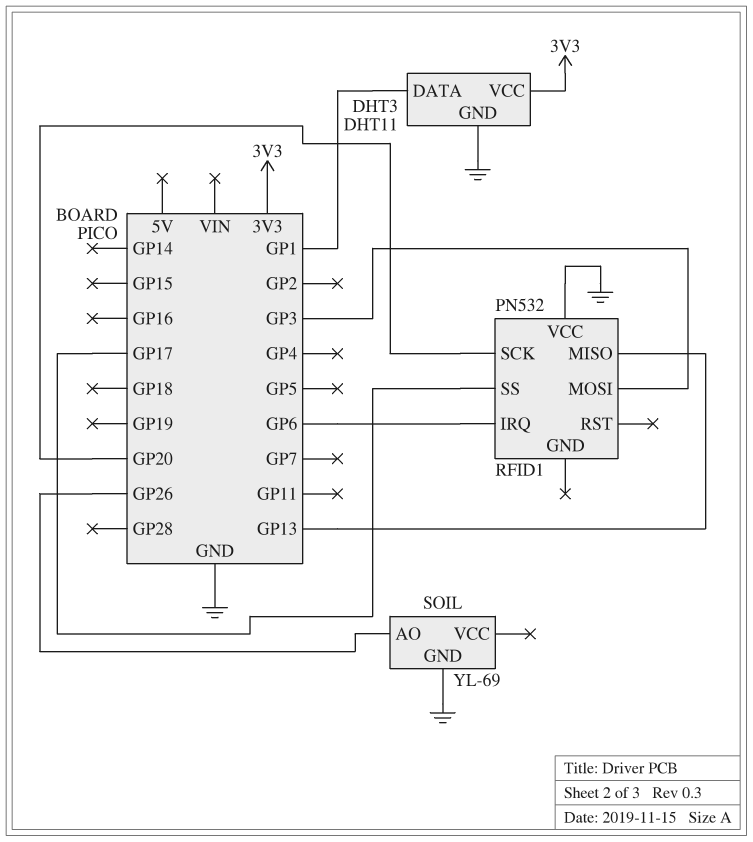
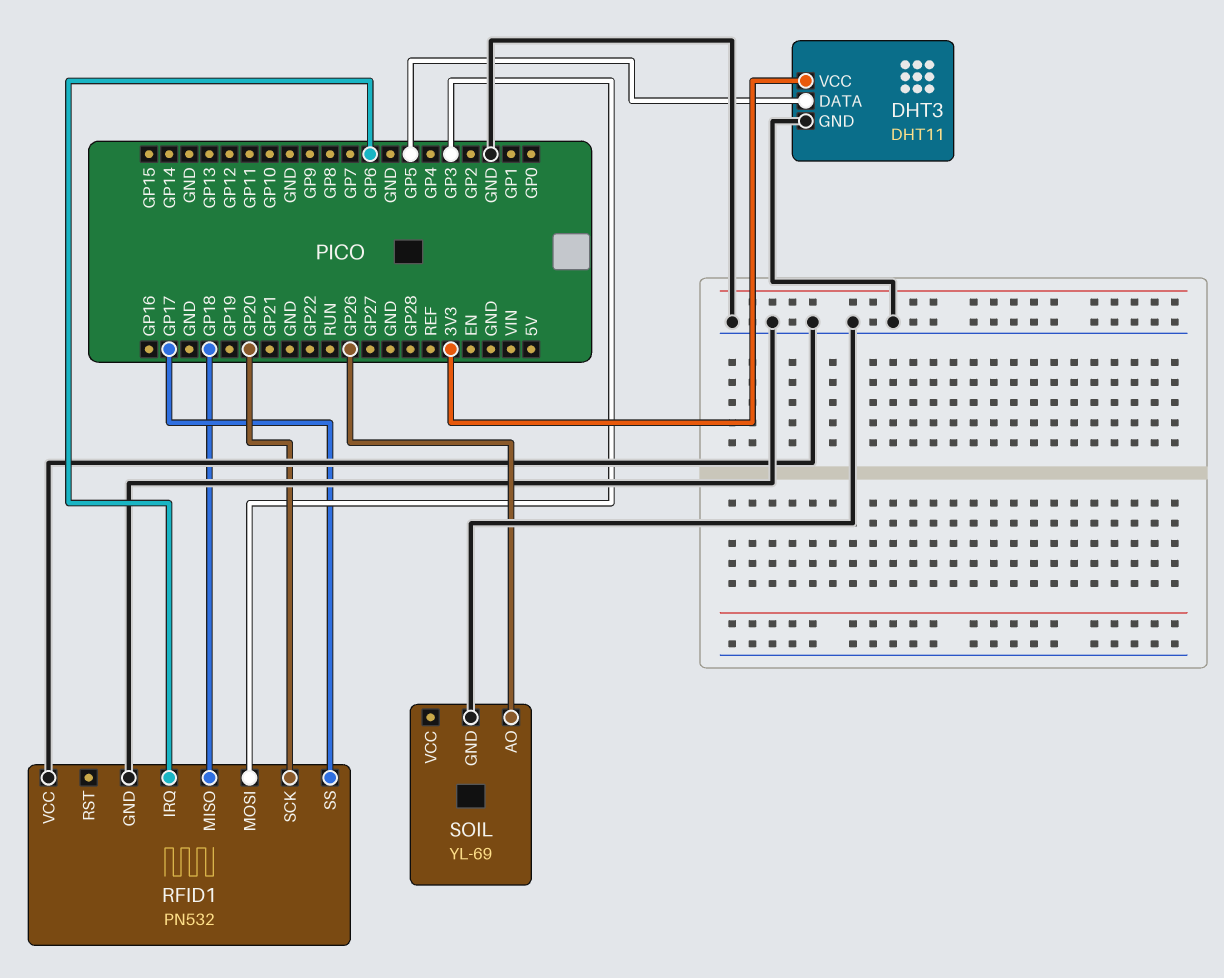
DHT3 pin DATA: GP1 -> GP5
RFID1 pin GND: none -> GND
RFID1 pin MISO: GP13 -> GP18

